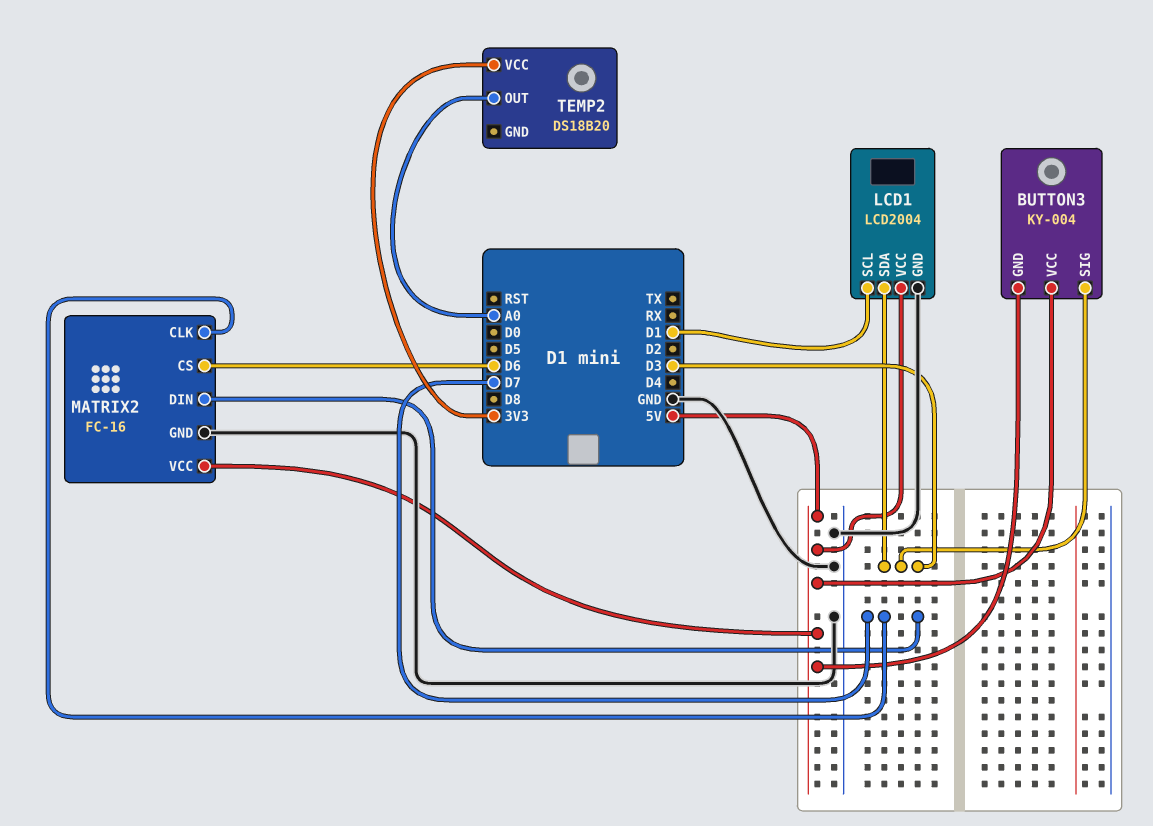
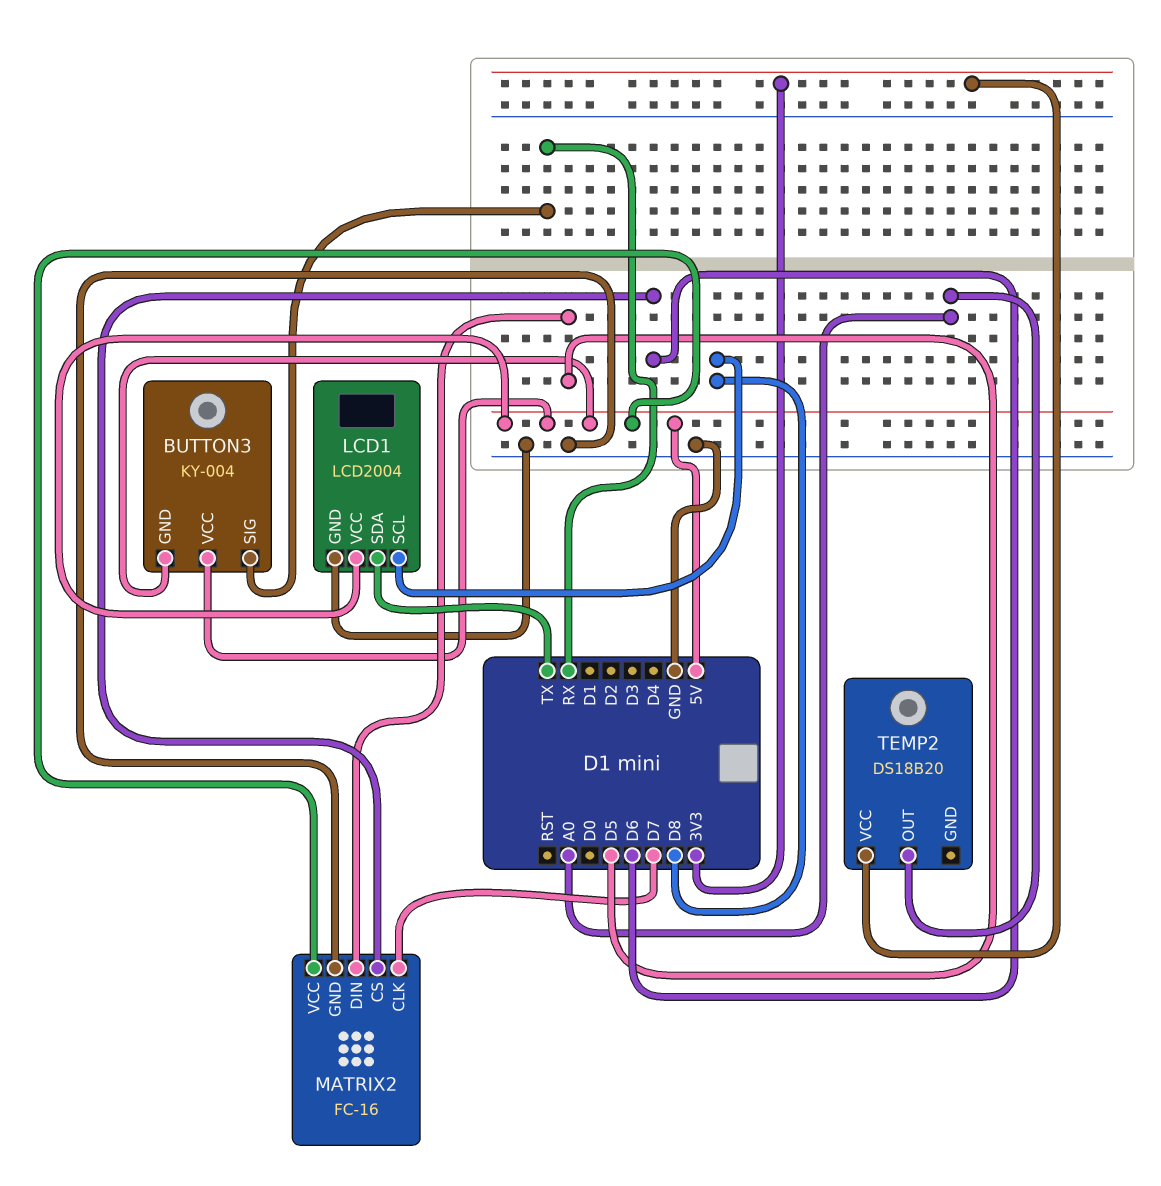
BUTTON3 pin SIG: D3 -> RX
LCD1 pin SCL: D1 -> D8
LCD1 pin SDA: D3 -> TX
MATRIX2 pin DIN: D7 -> D5

